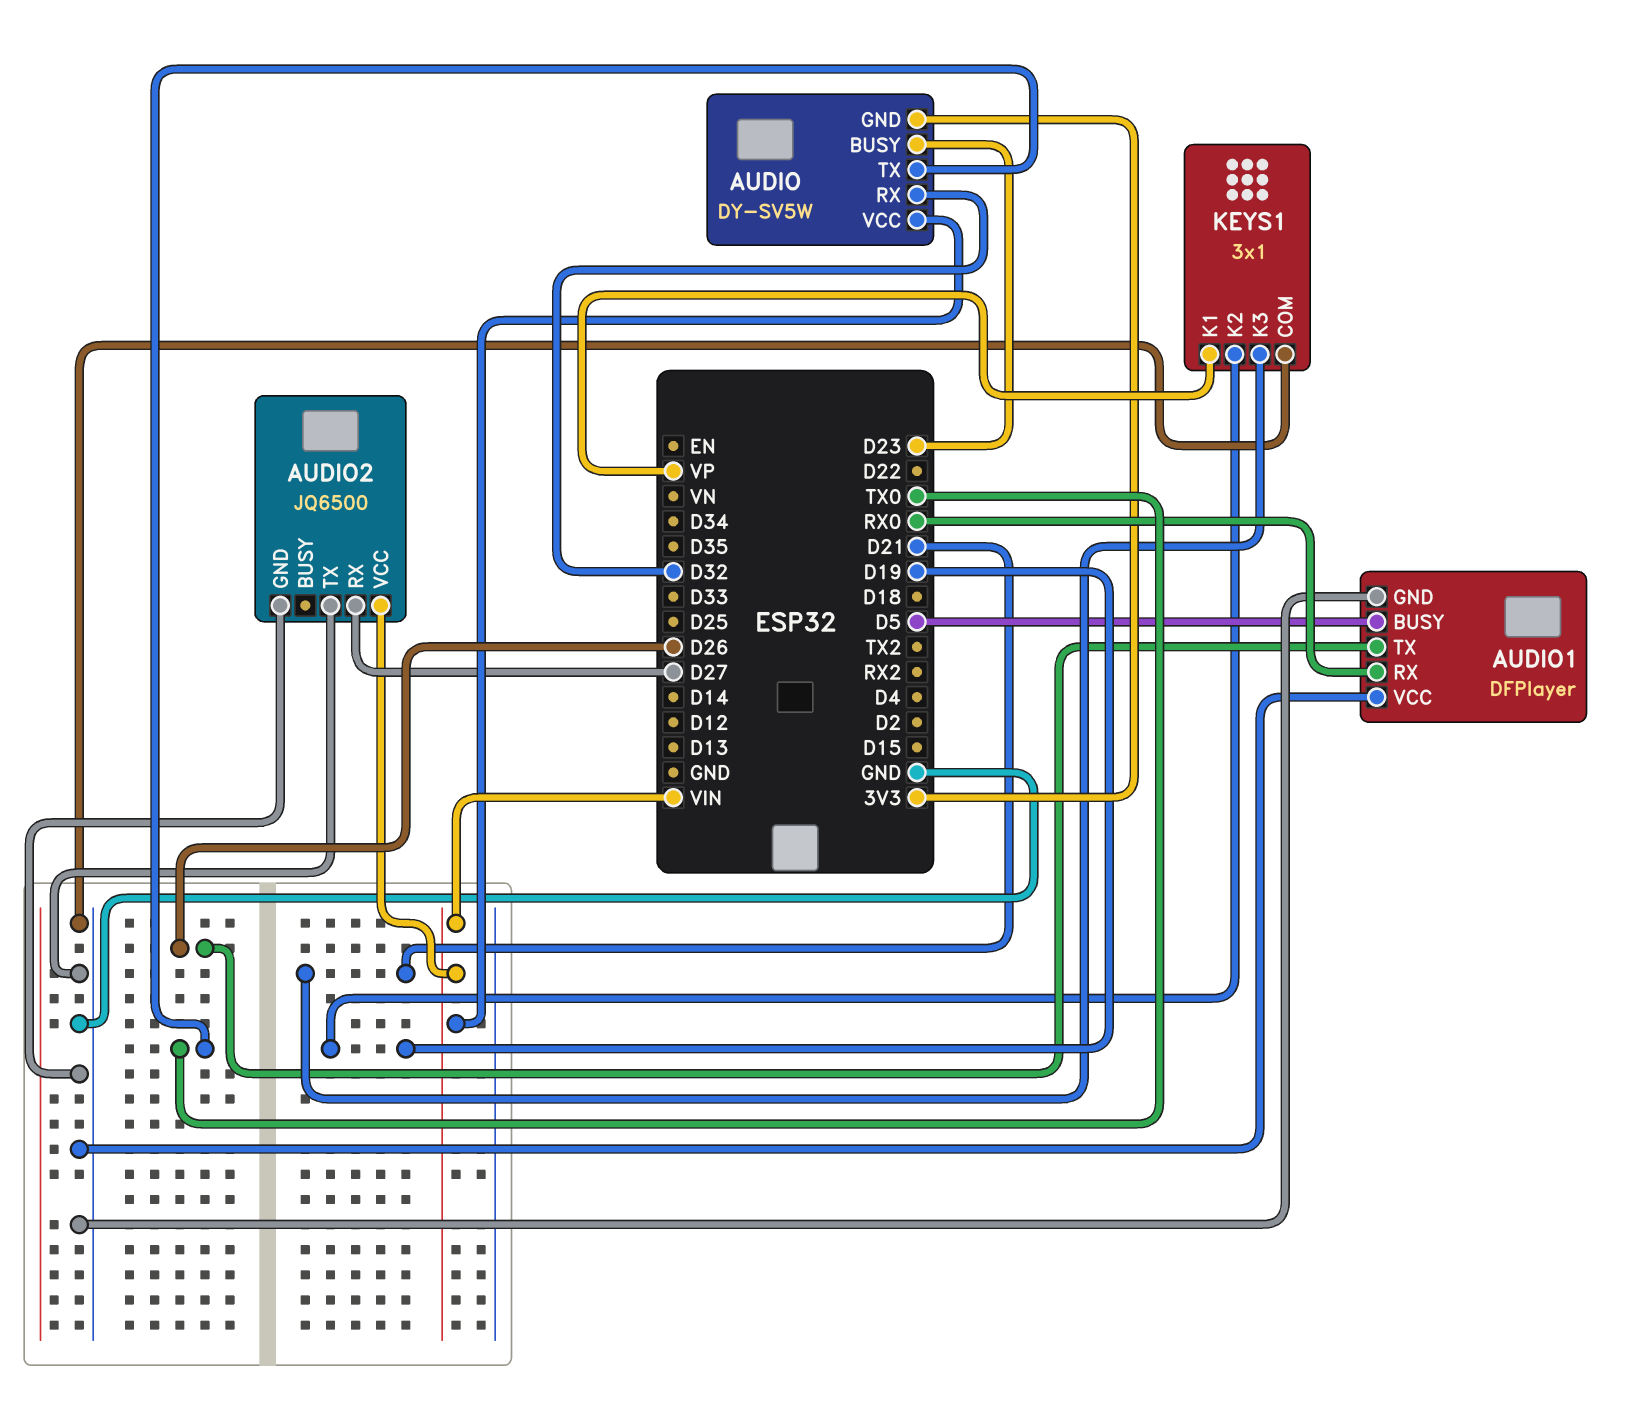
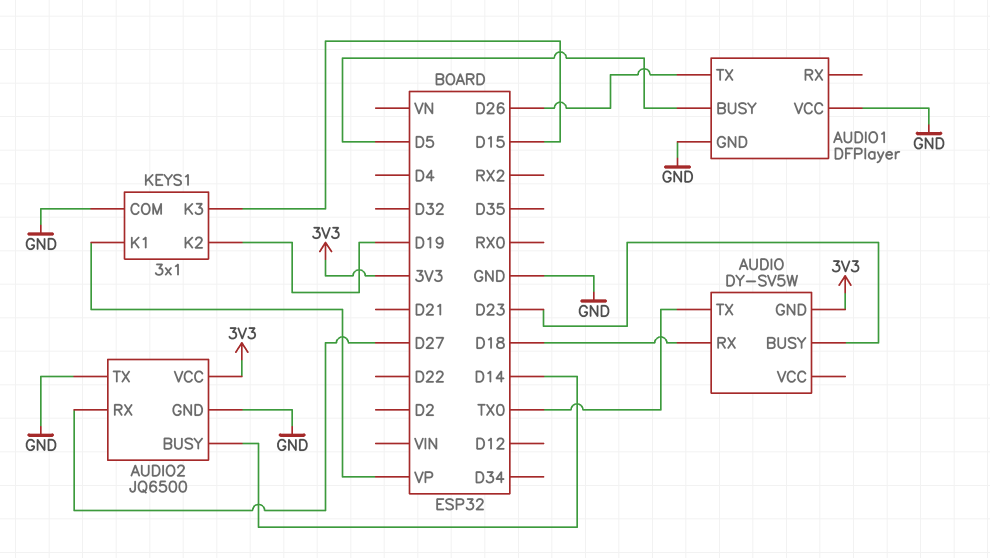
AUDIO pin RX: D32 -> D18
AUDIO pin VCC: VIN -> none
AUDIO1 pin RX: RX0 -> none
AUDIO2 pin BUSY: none -> D14
AUDIO2 pin VCC: VIN -> 3V3
KEYS1 pin K3: D21 -> D15

